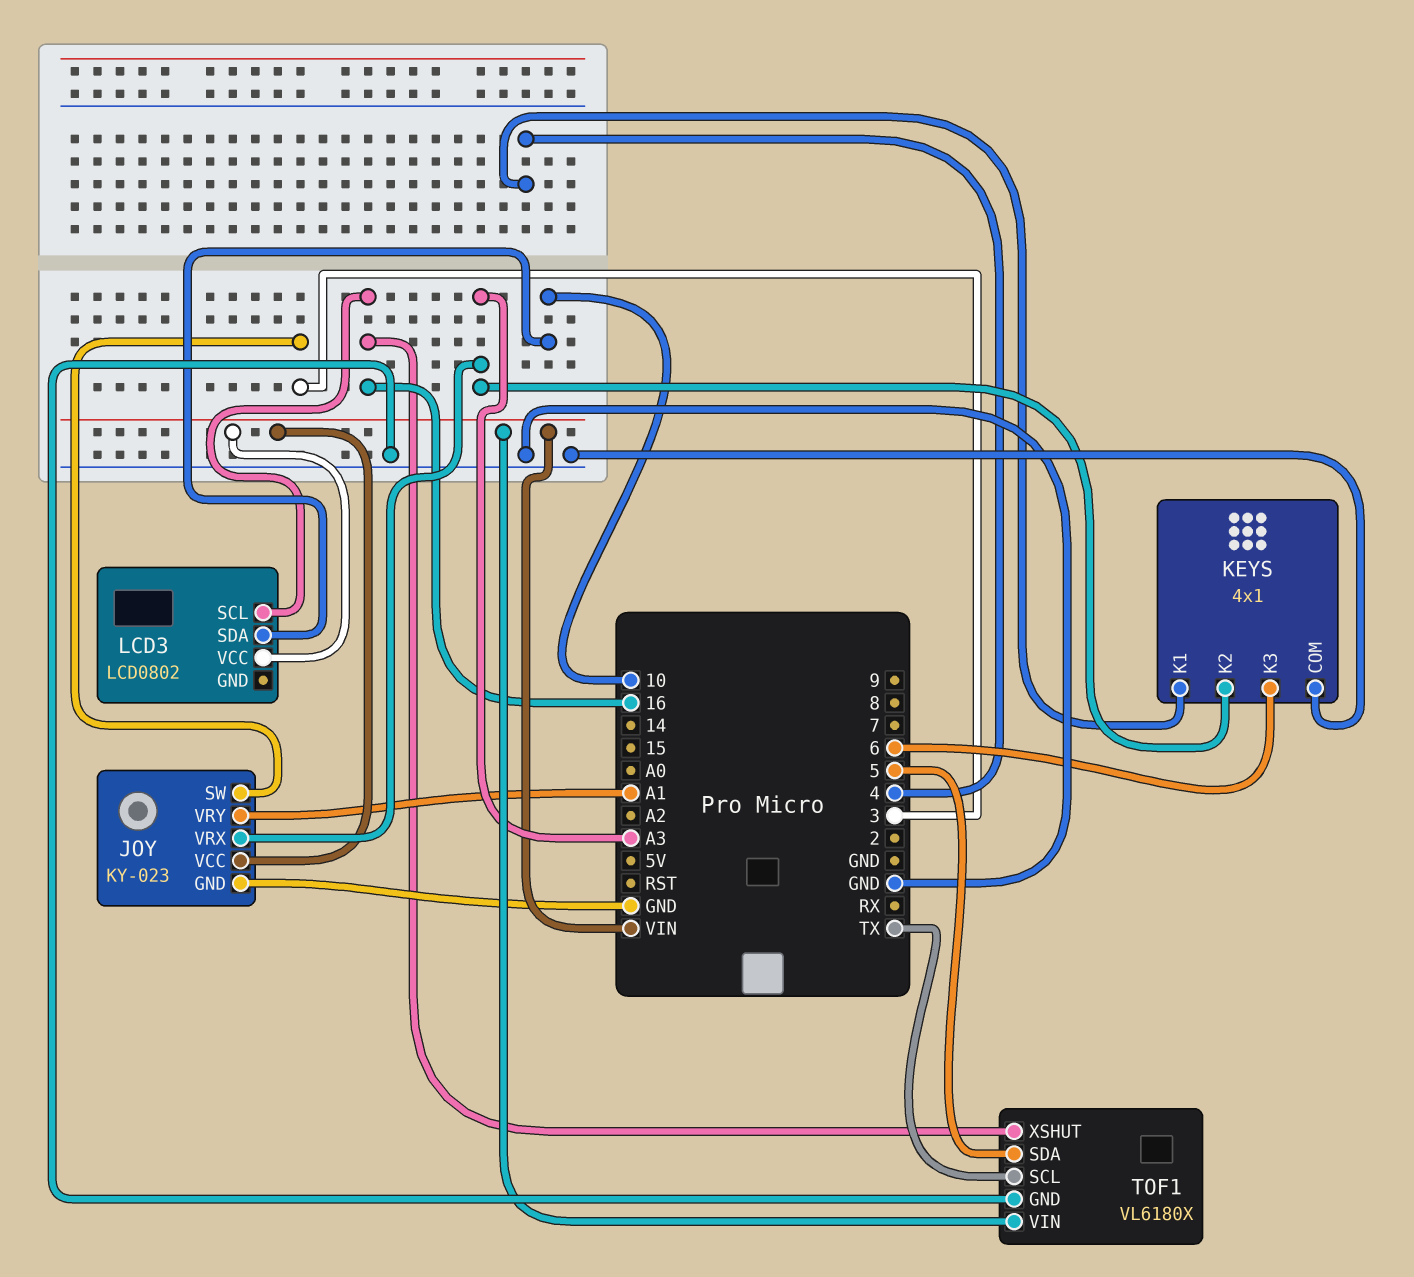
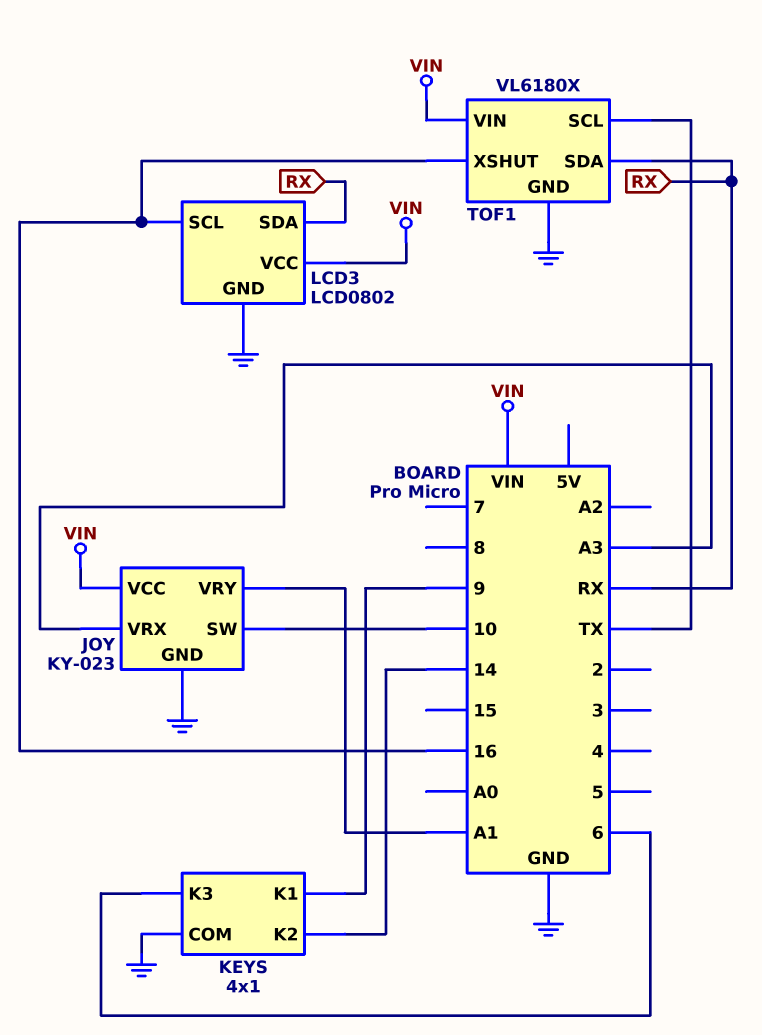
JOY pin SW: 3 -> 10
KEYS pin K1: 4 -> 9
KEYS pin K2: A3 -> 14
LCD3 pin GND: none -> GND
LCD3 pin SDA: 10 -> RX
TOF1 pin SDA: 5 -> RX

